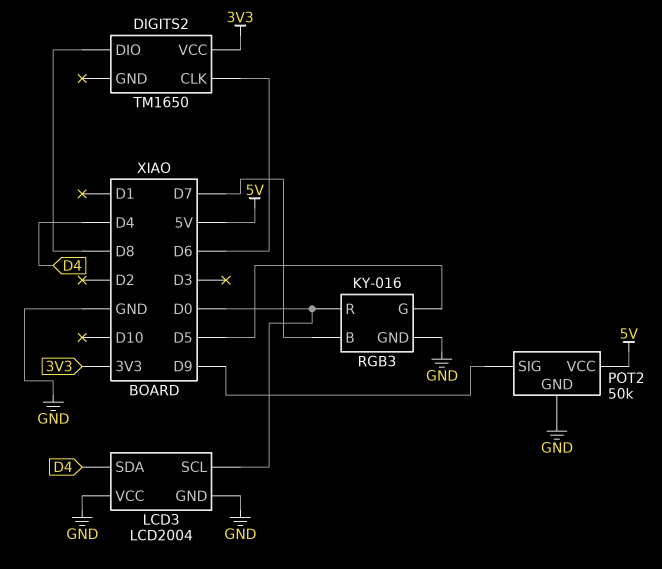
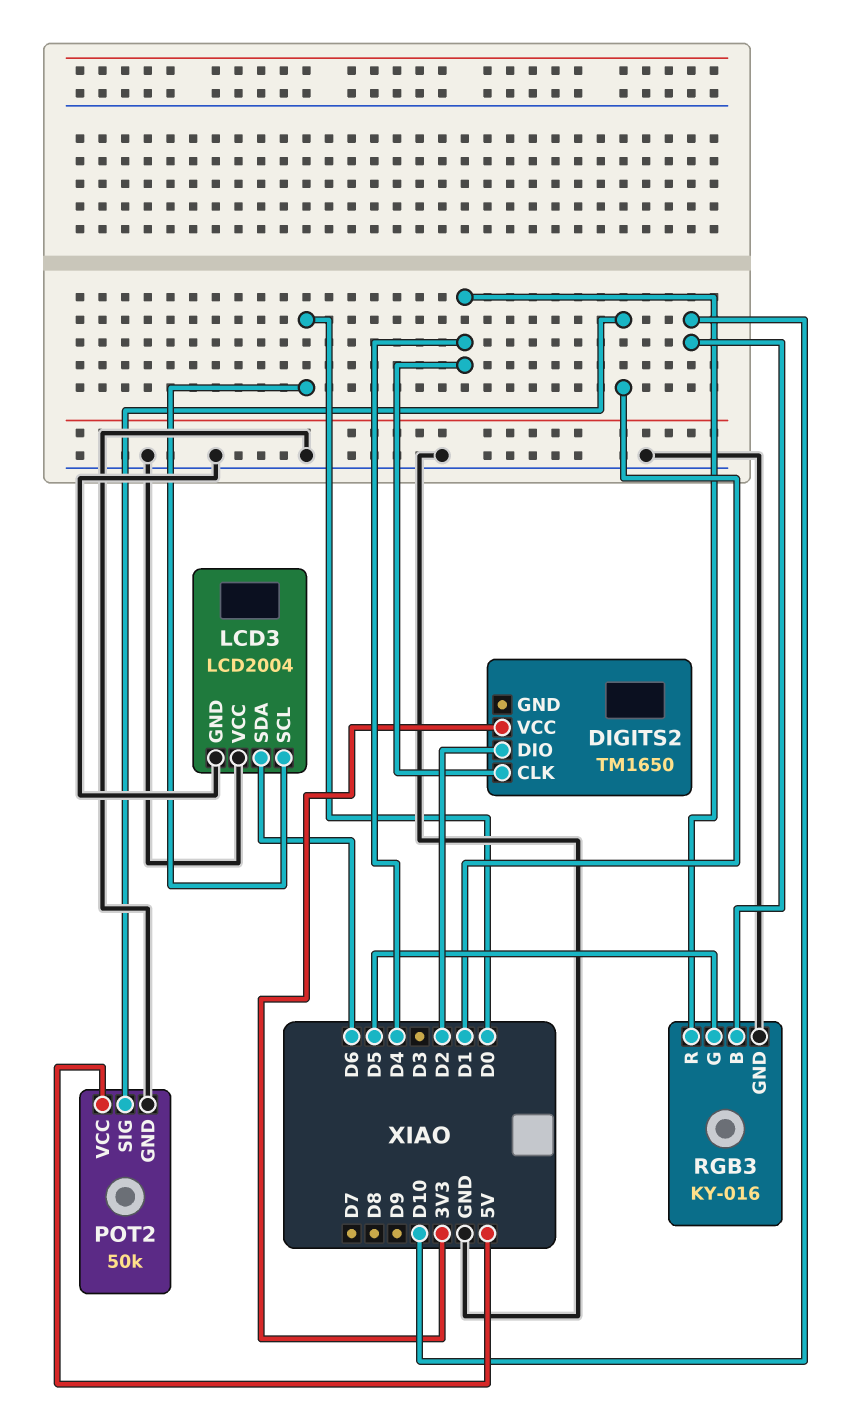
DIGITS2 pin CLK: D6 -> D4
DIGITS2 pin DIO: D8 -> D2
LCD3 pin SDA: D4 -> D6
POT2 pin SIG: D9 -> D1
RGB3 pin B: D7 -> D10
RGB3 pin R: D0 -> D4

